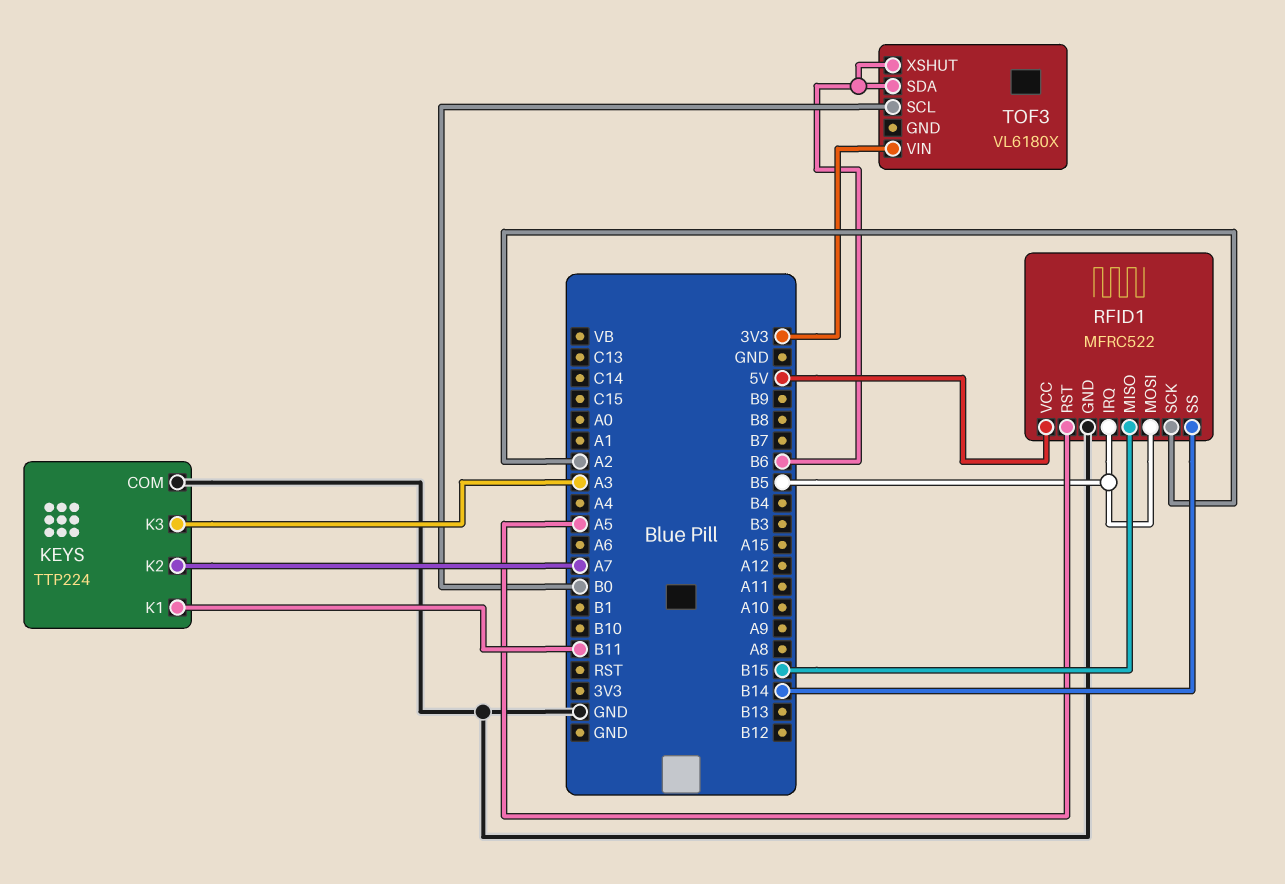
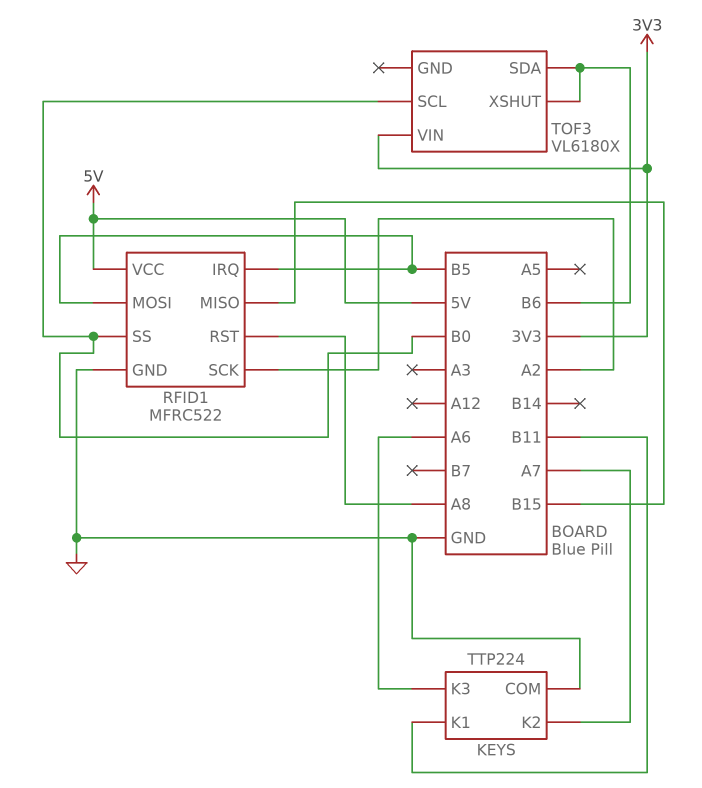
KEYS pin K3: A3 -> A6
RFID1 pin RST: A5 -> A8
RFID1 pin SS: B14 -> B0

